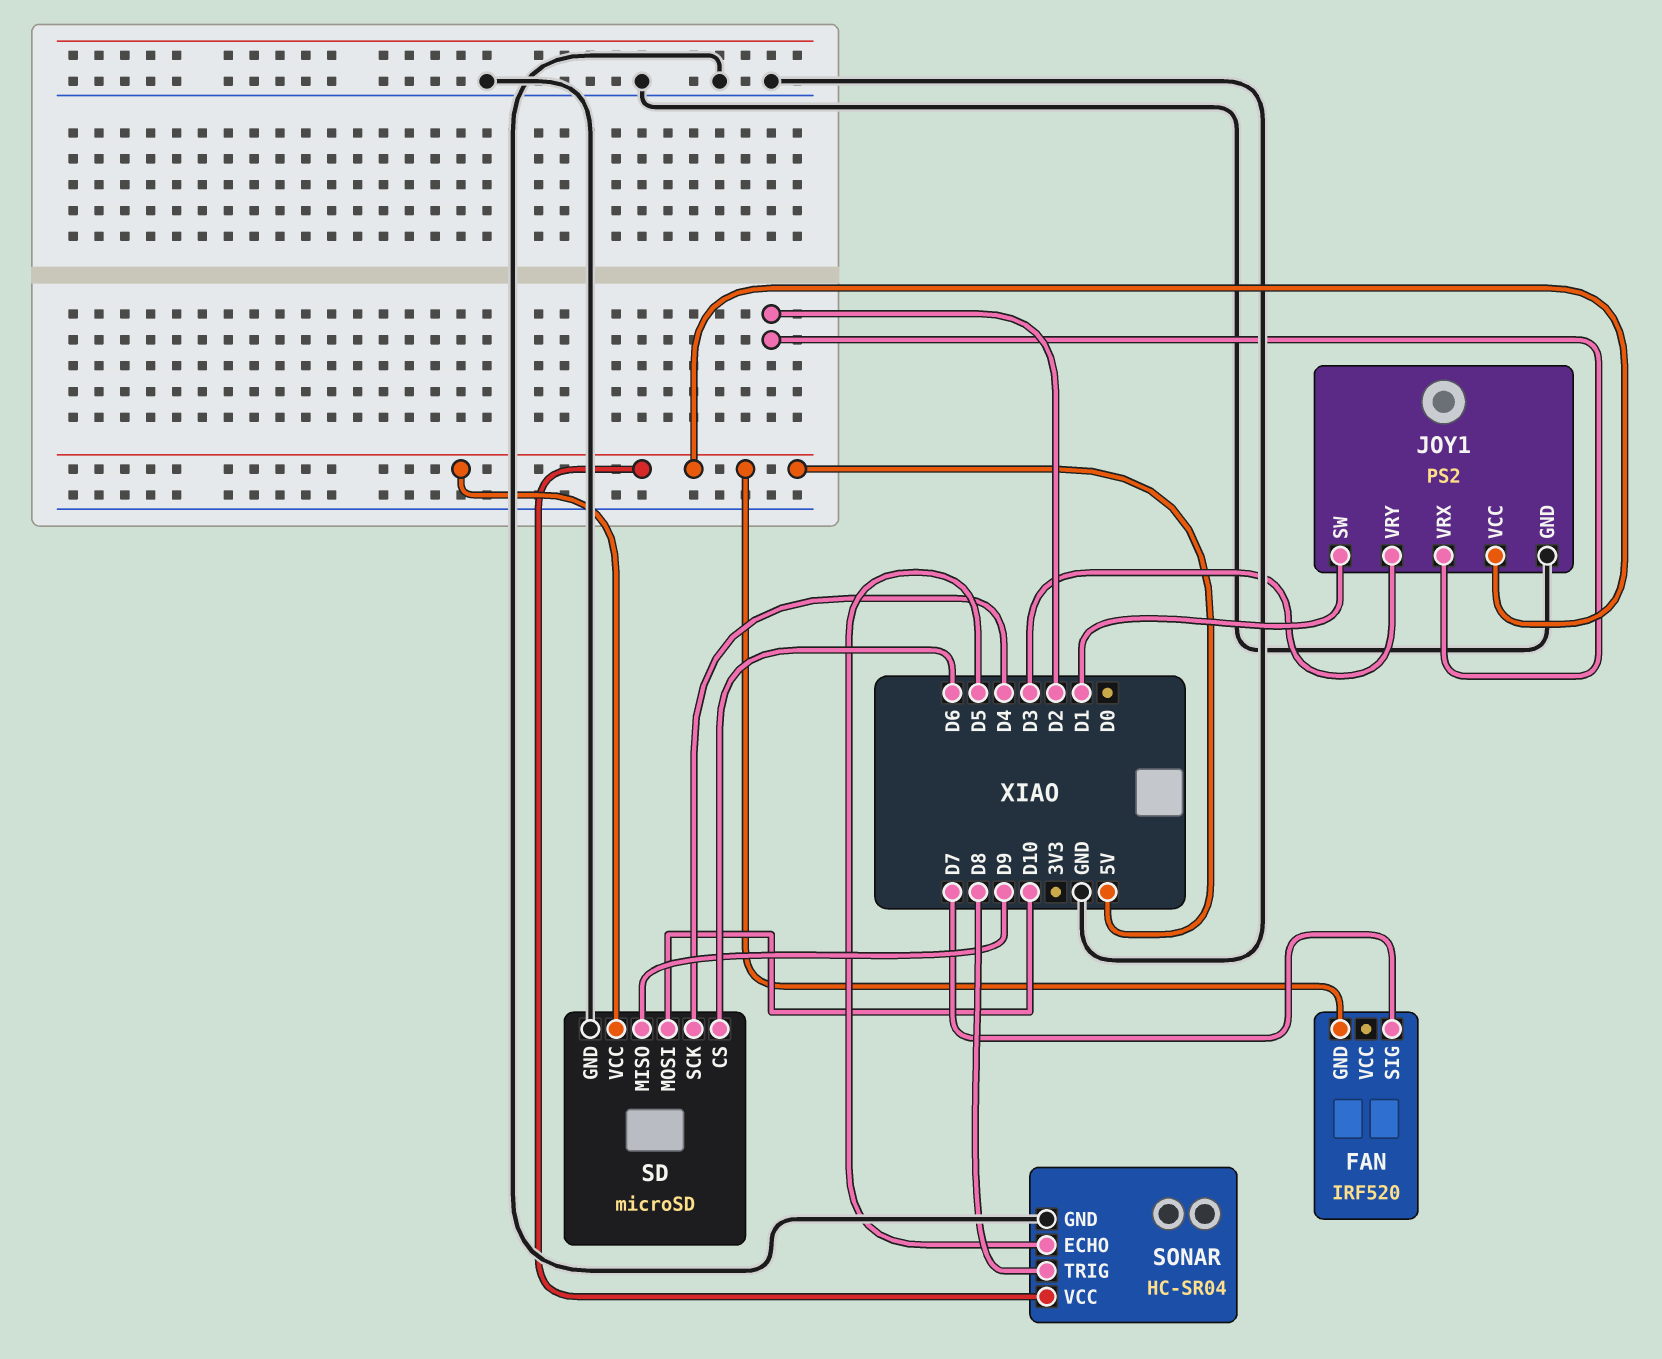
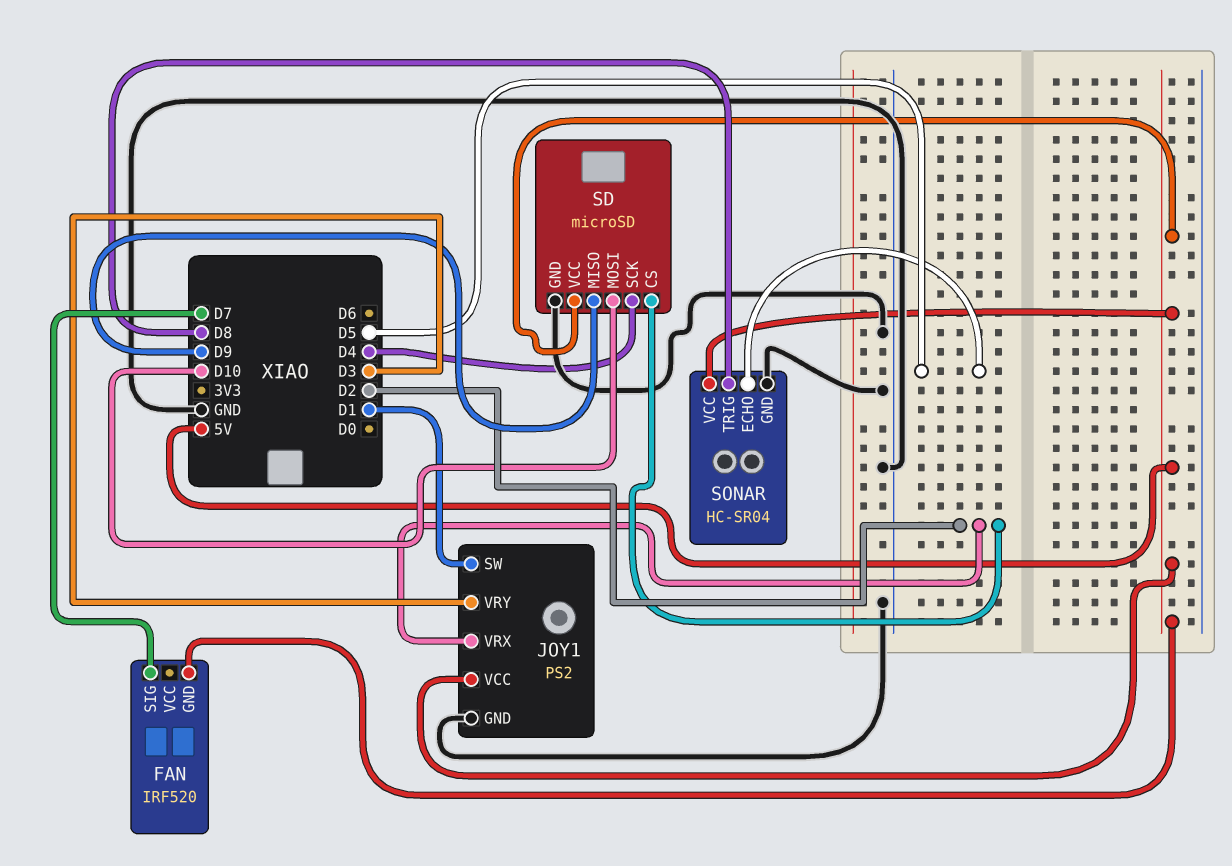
SD pin CS: D6 -> D2

